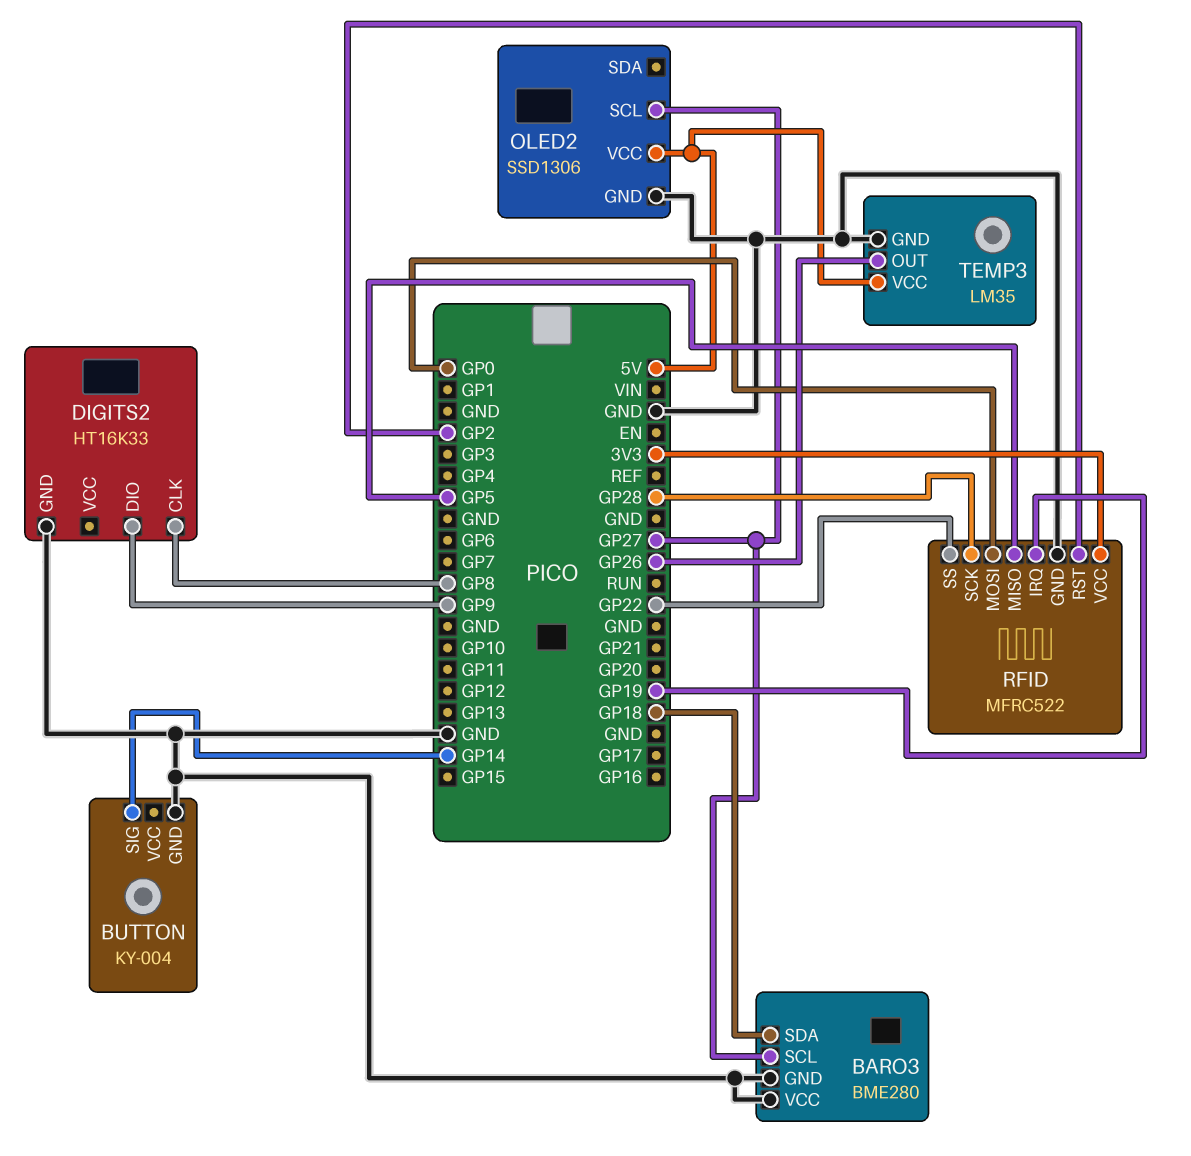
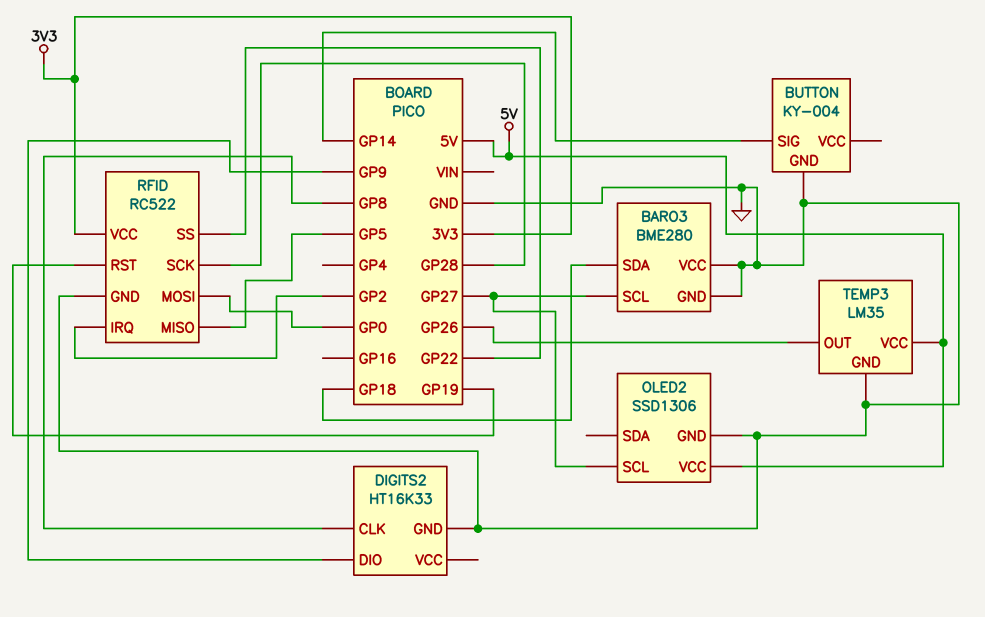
RFID: MFRC522 -> RC522
RFID pin IRQ: GP19 -> GP2
RFID pin RST: GP2 -> GP19

